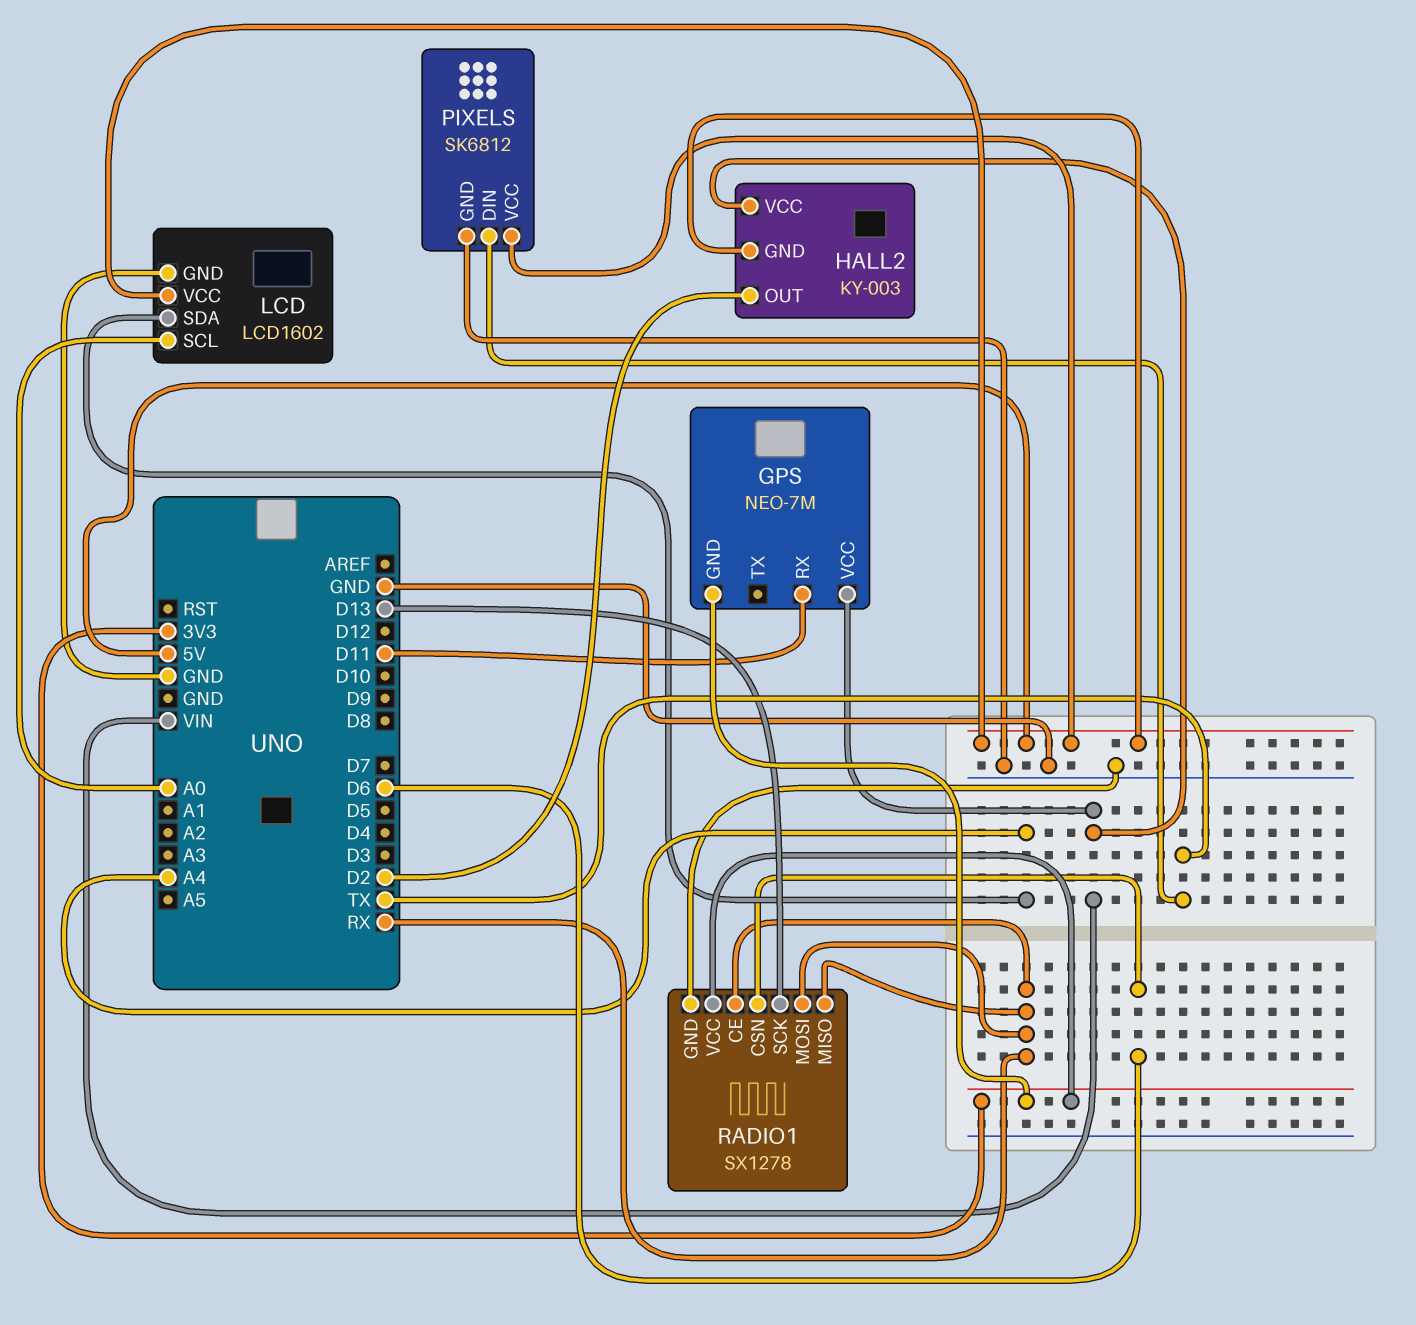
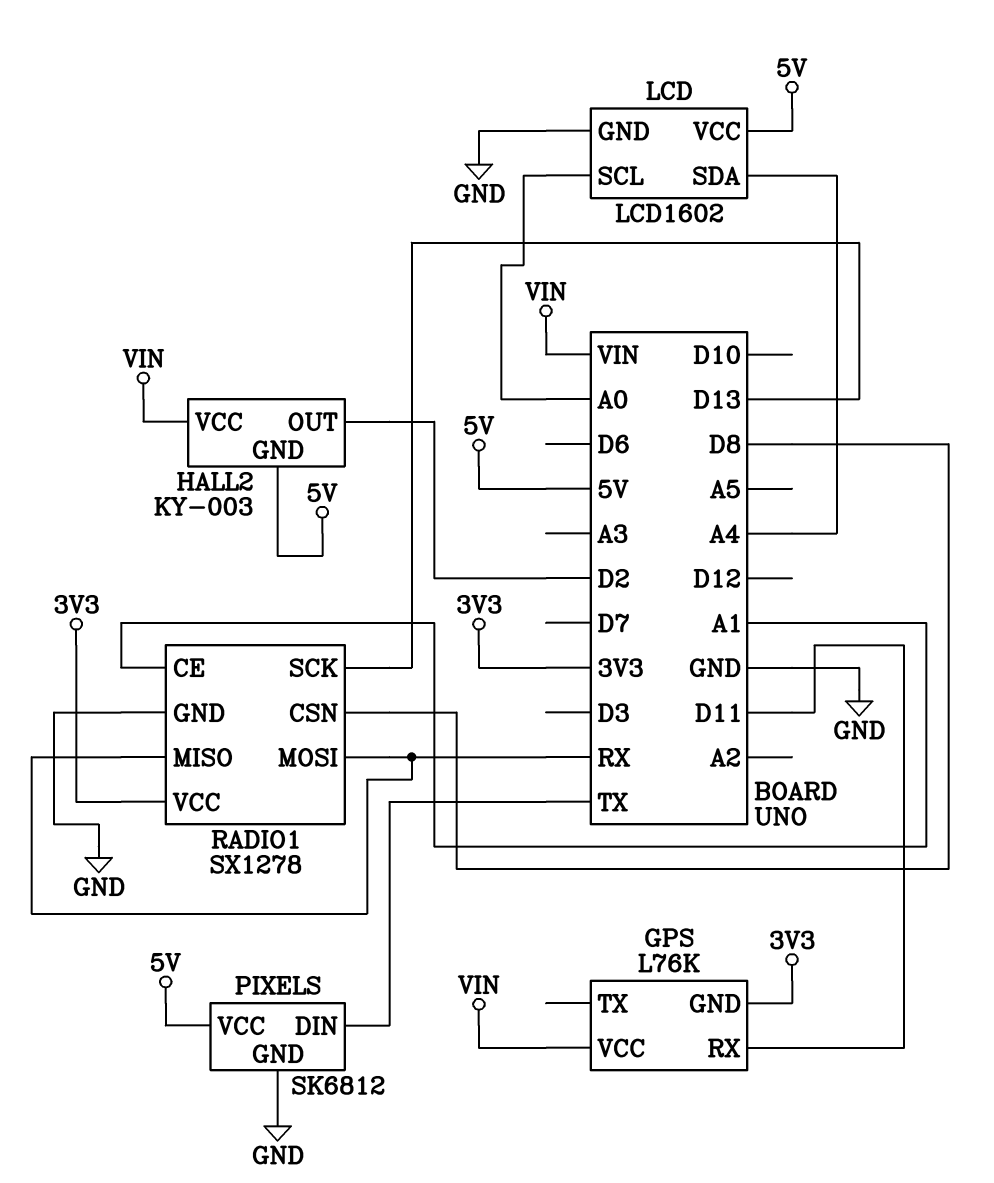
GPS: NEO-7M -> L76K
RADIO1 pin CE: RX -> A1
RADIO1 pin CSN: D6 -> D8

